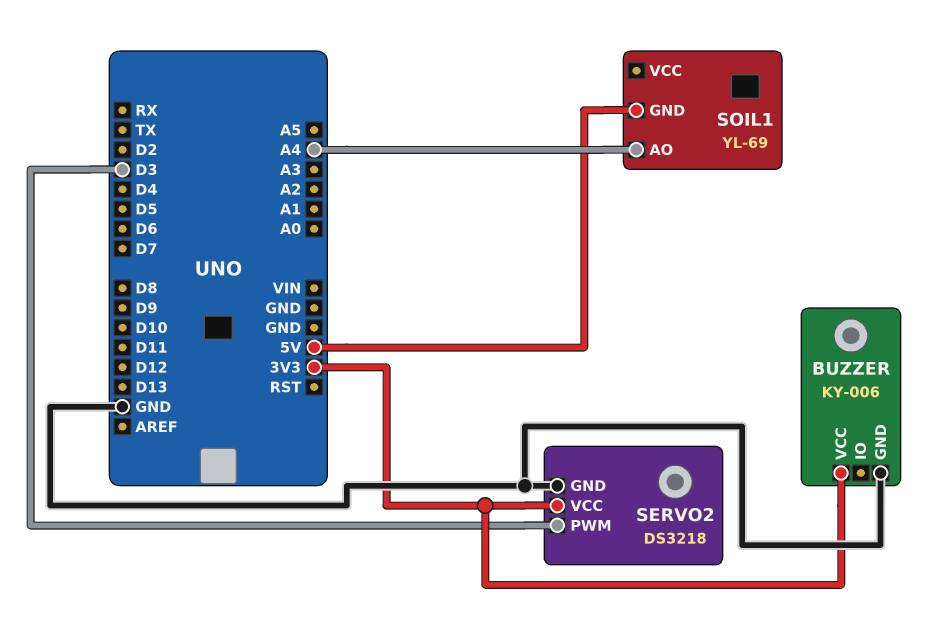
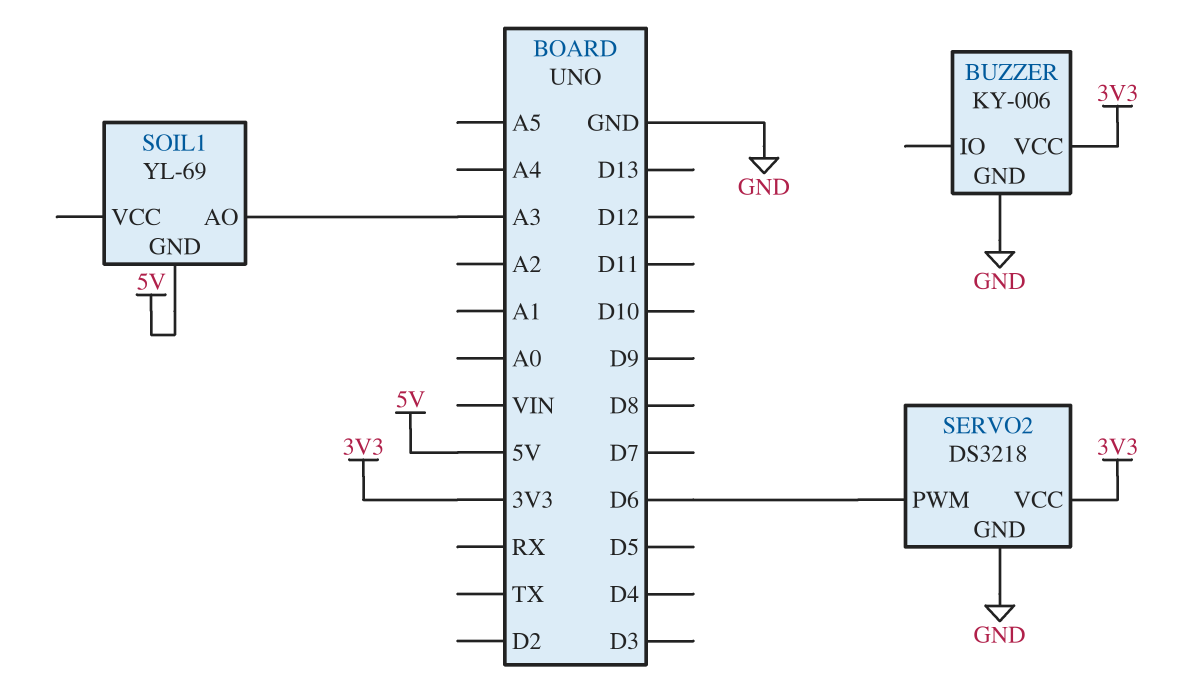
SERVO2 pin PWM: D3 -> D6
SOIL1 pin AO: A4 -> A3

